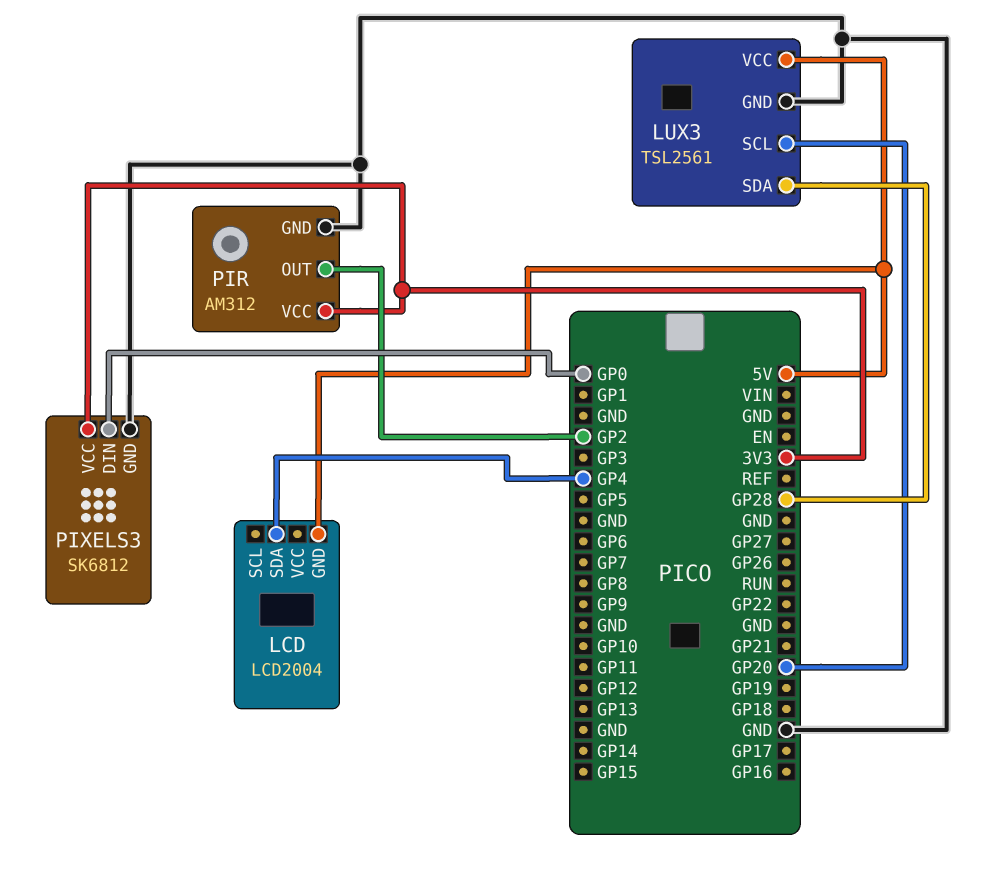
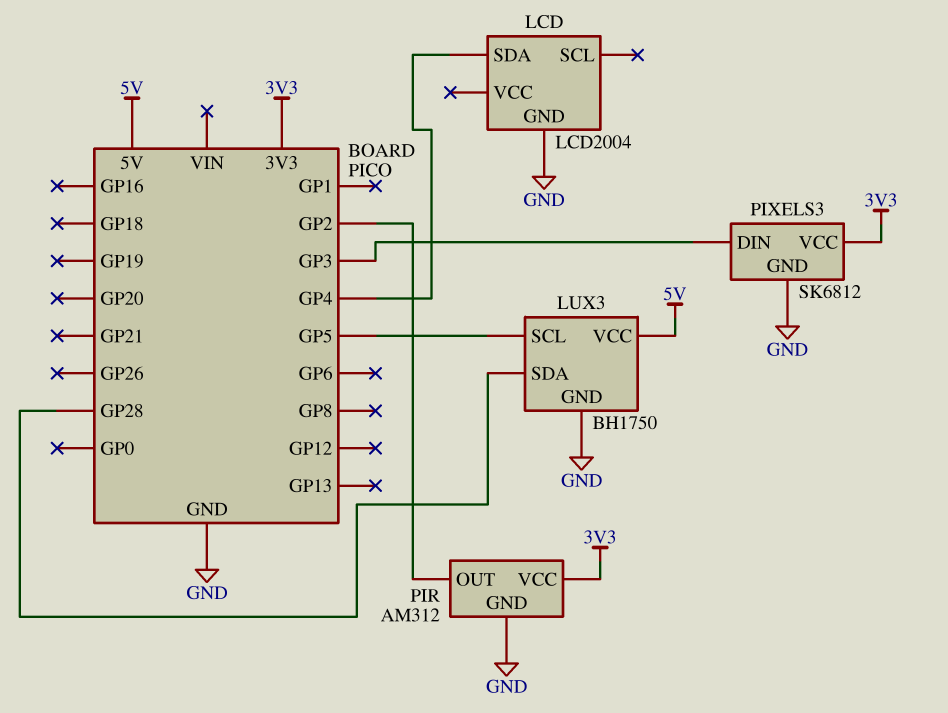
LCD pin GND: 5V -> GND
LUX3: TSL2561 -> BH1750
LUX3 pin SCL: GP20 -> GP5
PIXELS3 pin DIN: GP0 -> GP3

